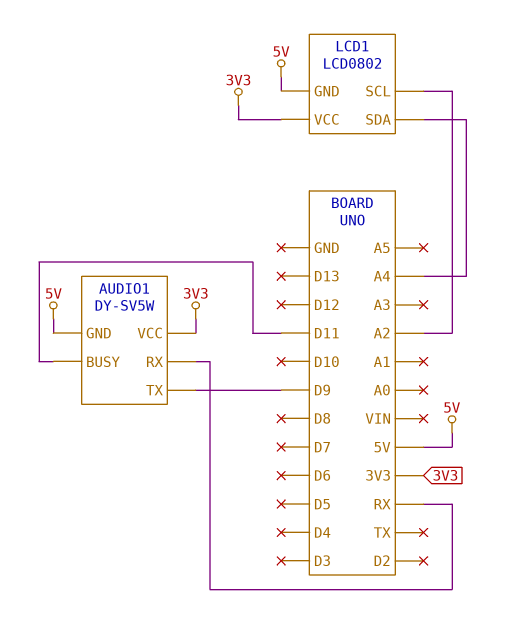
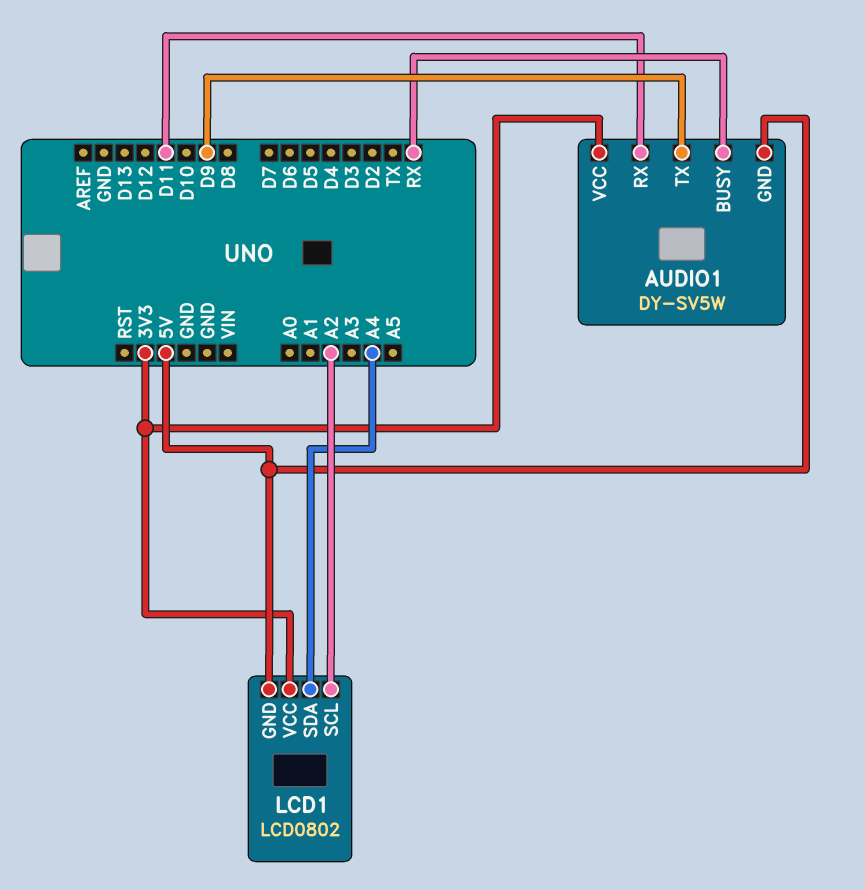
AUDIO1 pin BUSY: D11 -> RX
AUDIO1 pin RX: RX -> D11

